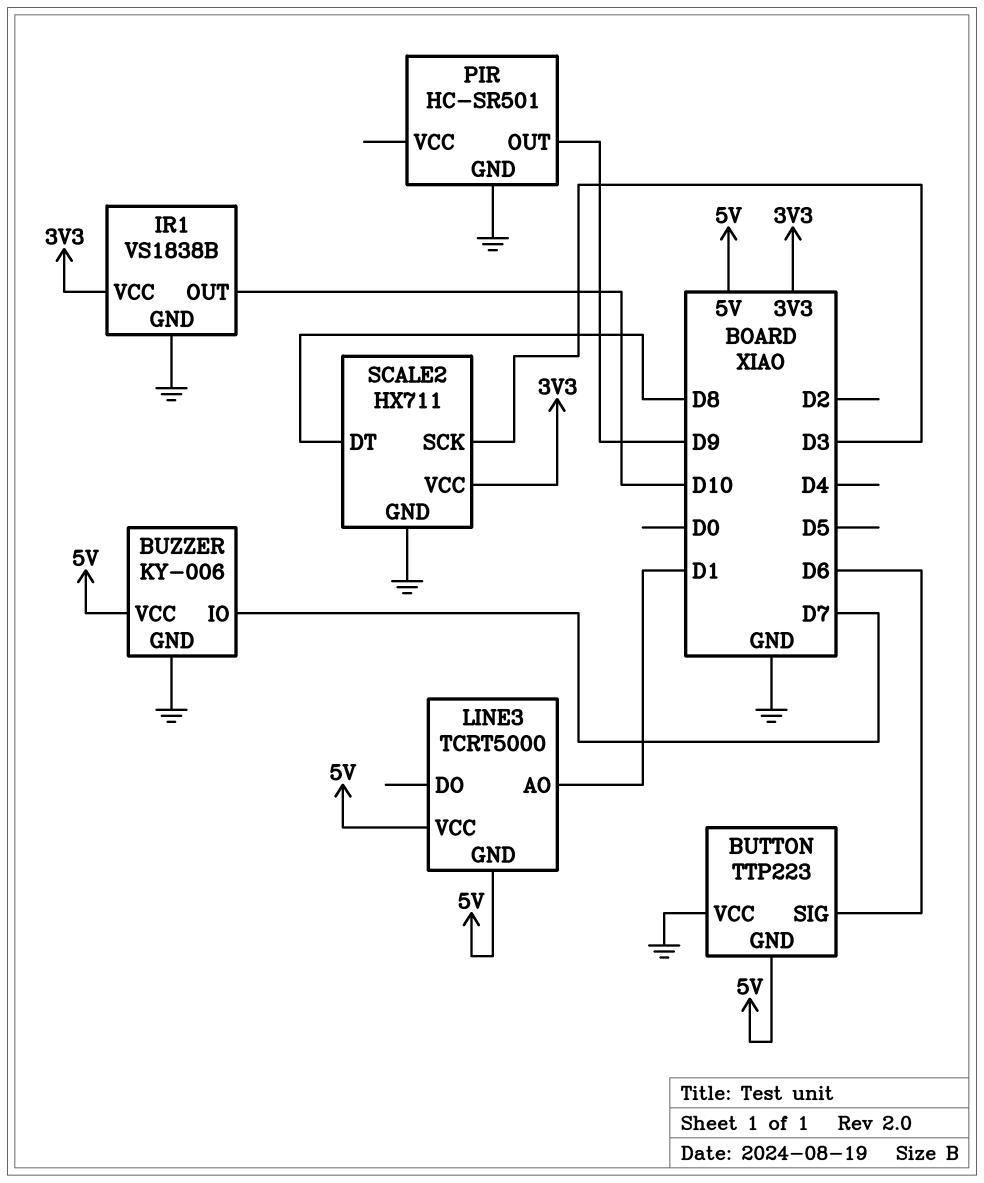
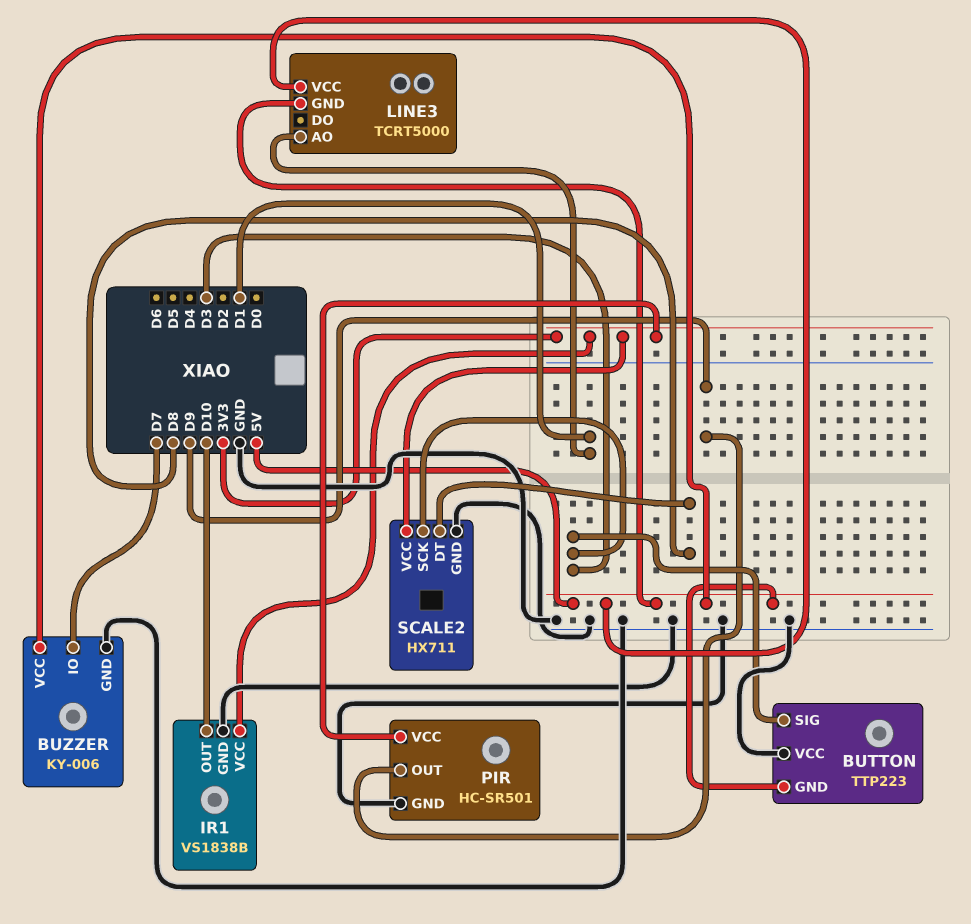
BUTTON pin SIG: D6 -> D3
PIR pin VCC: none -> 3V3

